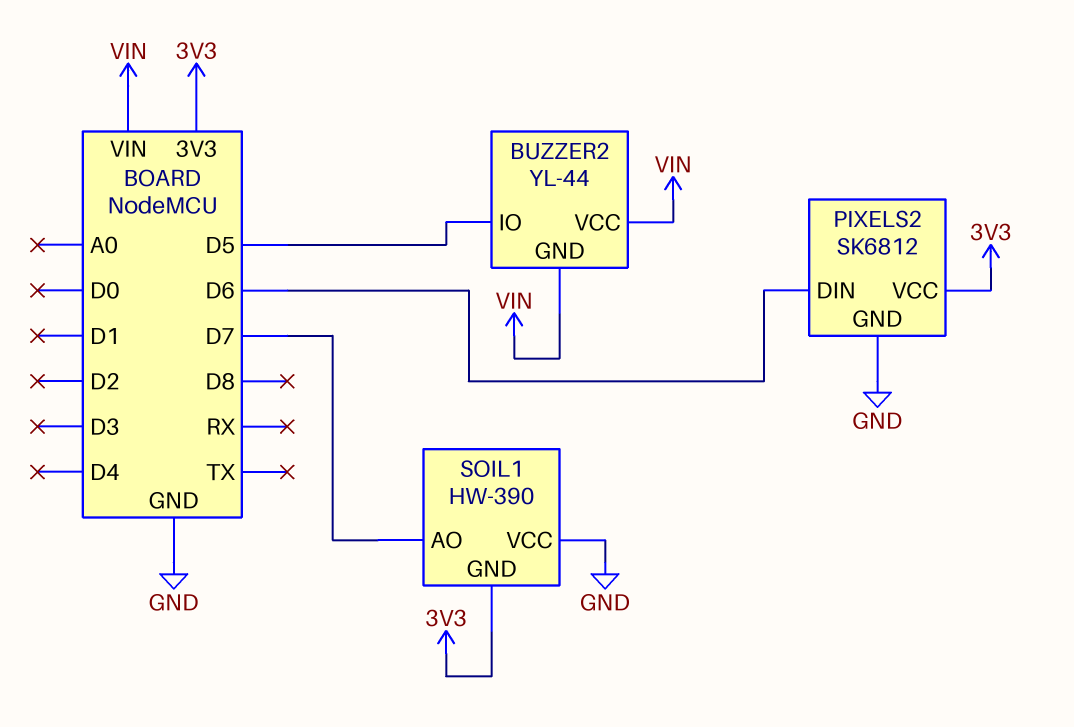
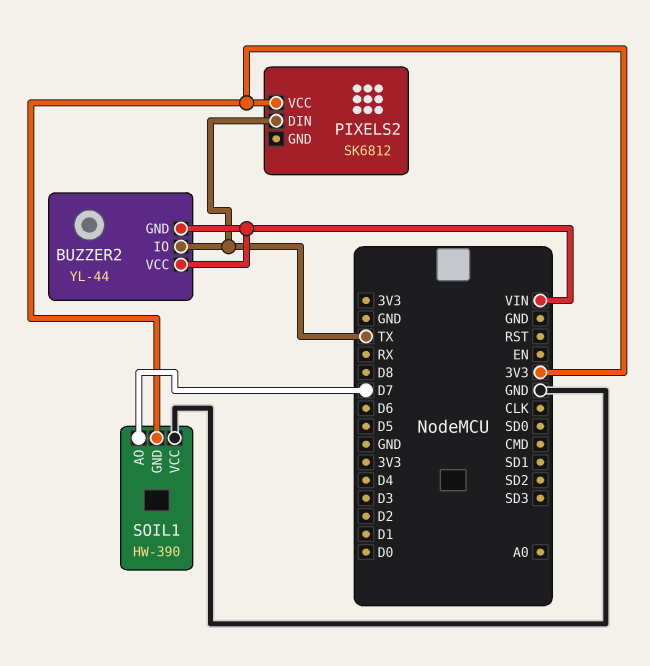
BUZZER2 pin IO: D5 -> TX
PIXELS2 pin DIN: D6 -> TX
PIXELS2 pin GND: GND -> none

